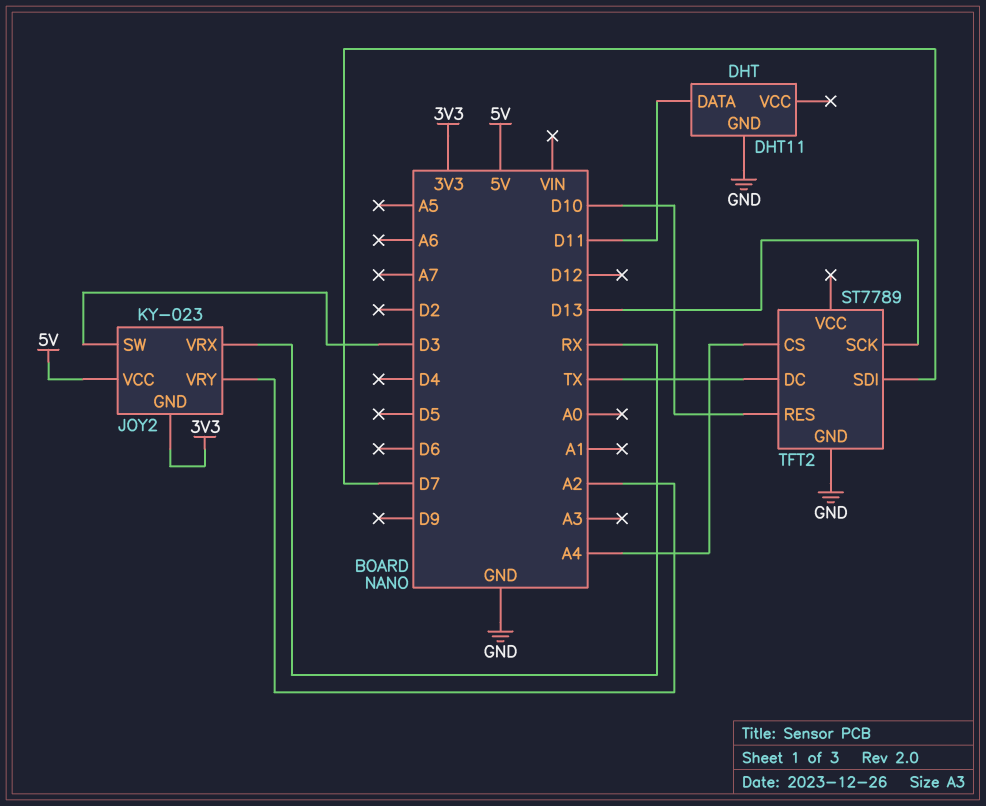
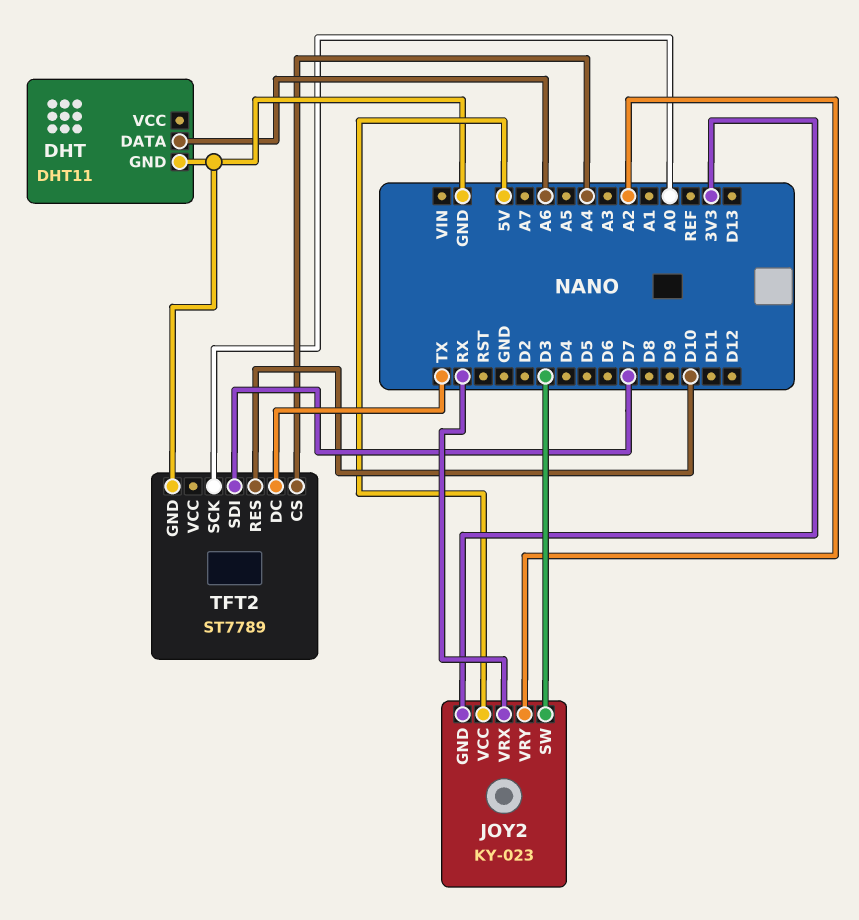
DHT pin DATA: D11 -> A6
TFT2 pin SCK: D13 -> A0

